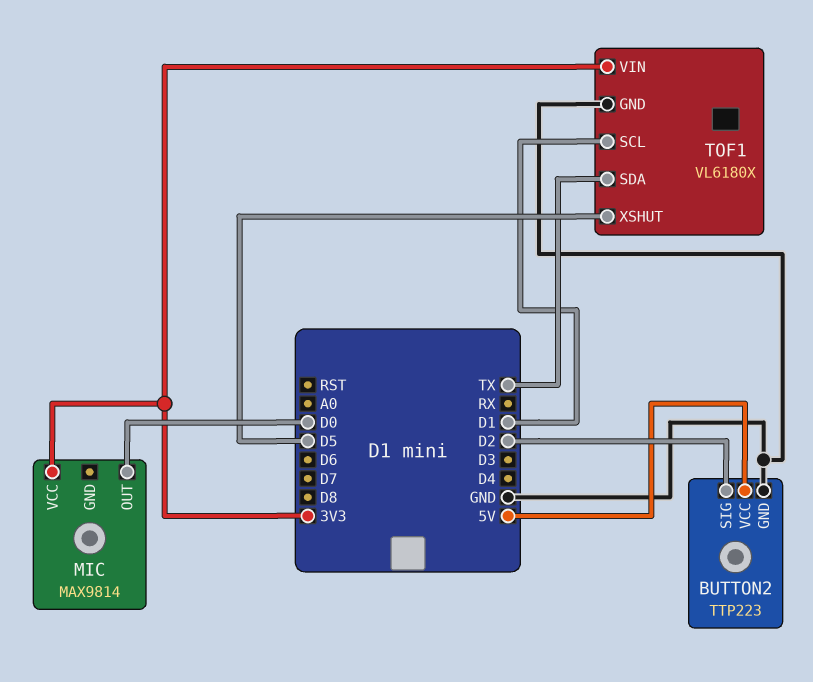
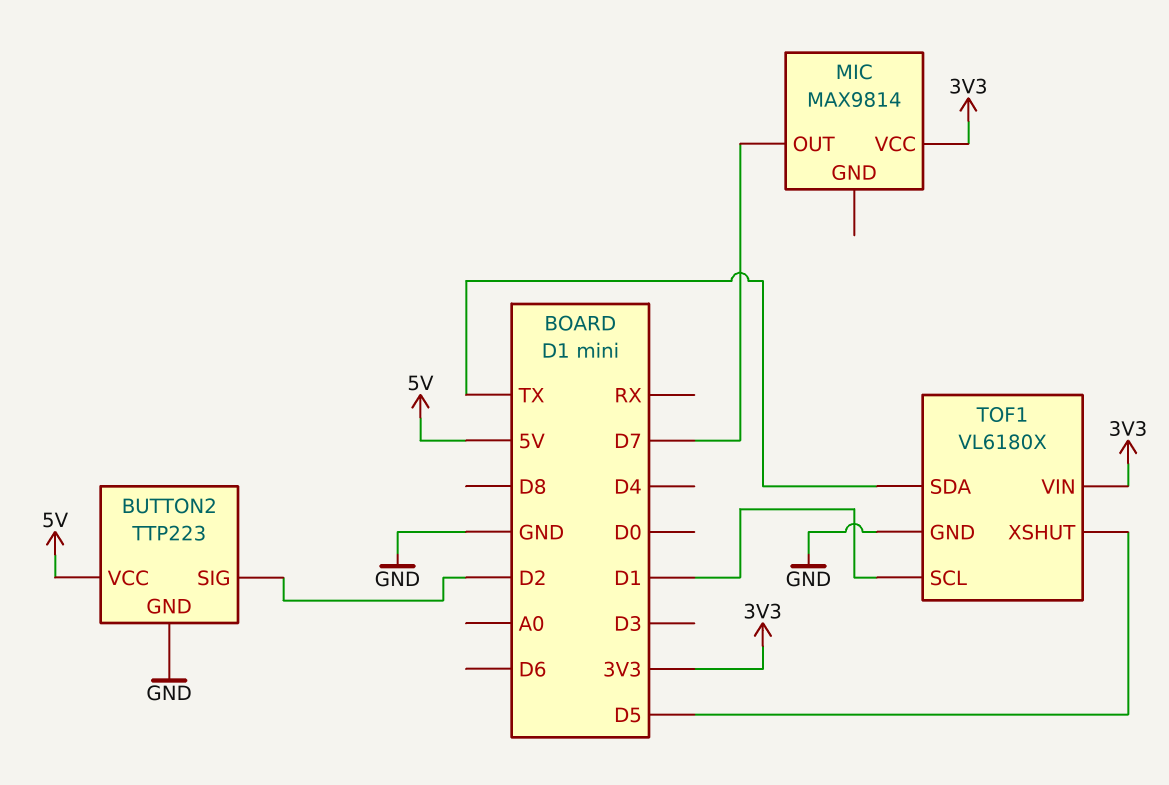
MIC pin OUT: D0 -> D7

